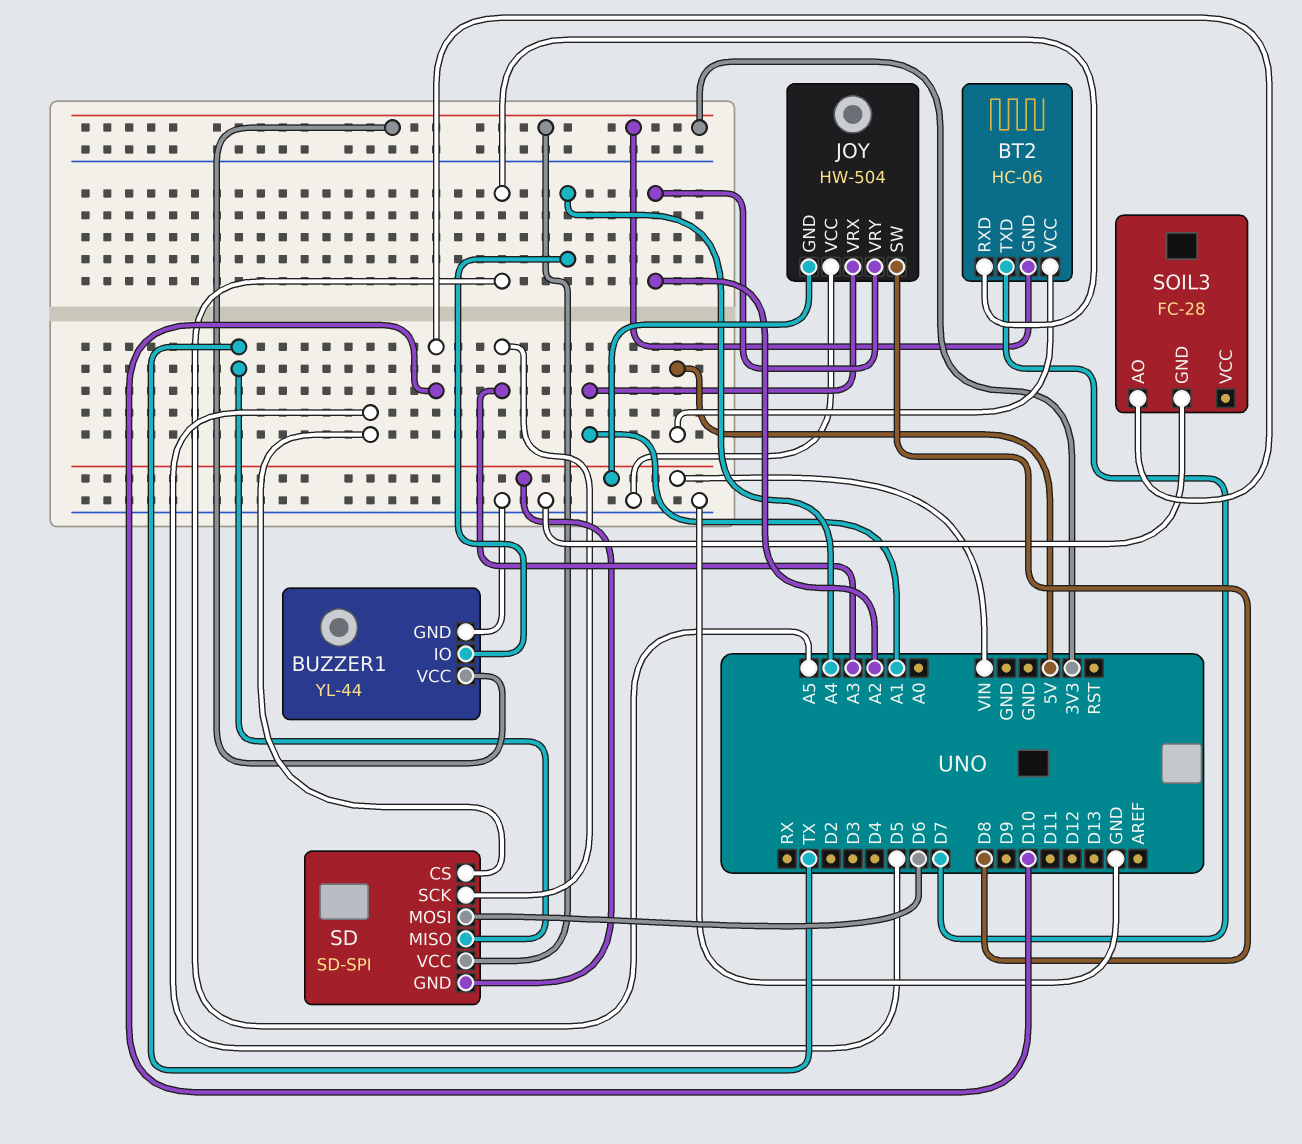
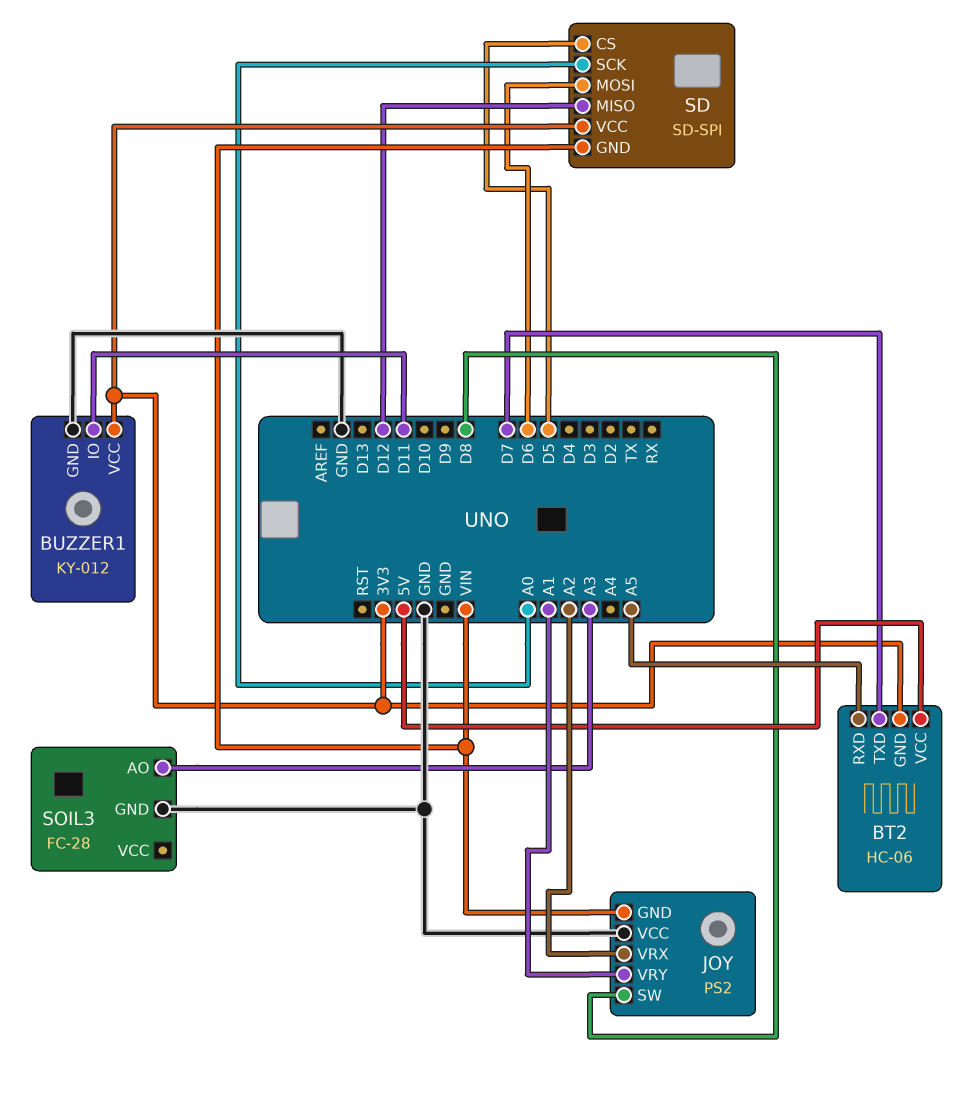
BUZZER1: YL-44 -> KY-012
BUZZER1 pin IO: A4 -> D11
JOY: HW-504 -> PS2
JOY pin VRX: A1 -> A2
JOY pin VRY: A2 -> A1
SD pin MISO: TX -> D12
SD pin SCK: A3 -> A0
SOIL3 pin AO: D10 -> A3

